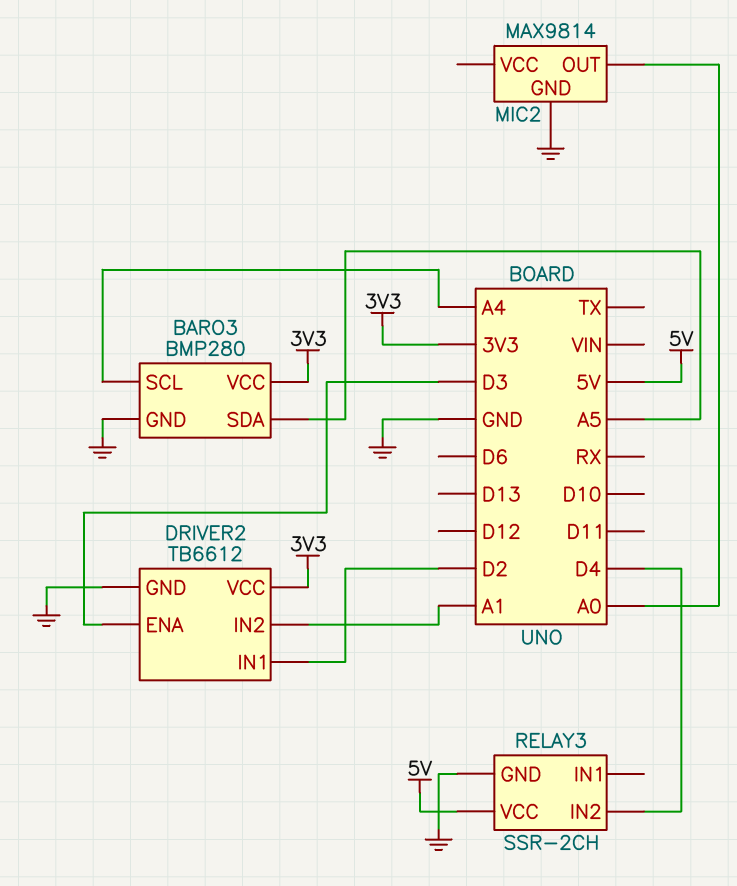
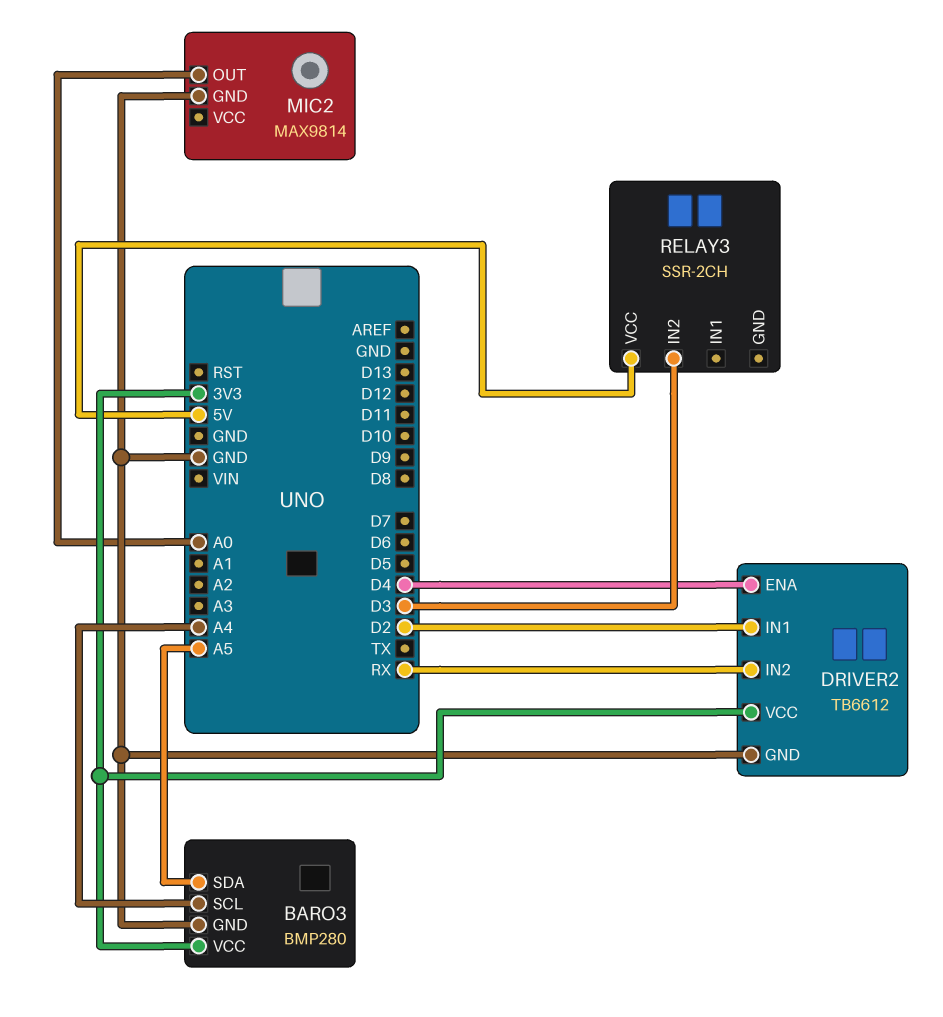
DRIVER2 pin ENA: D3 -> D4
DRIVER2 pin IN2: A1 -> RX
RELAY3 pin GND: GND -> none
RELAY3 pin IN2: D4 -> D3

